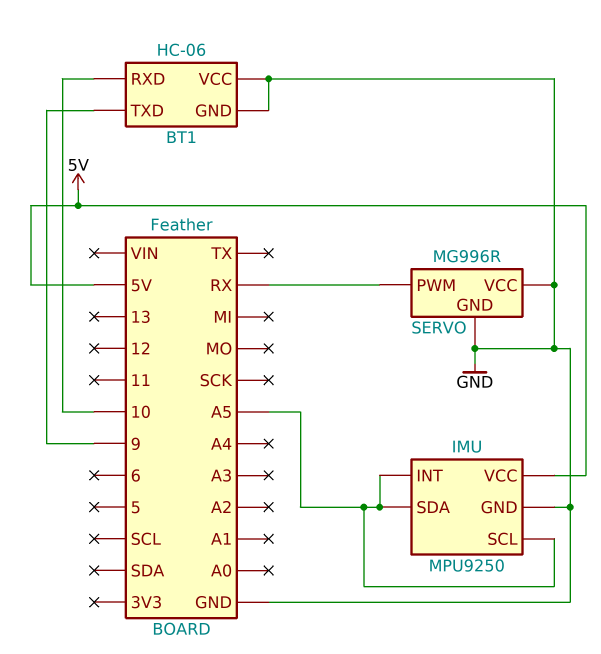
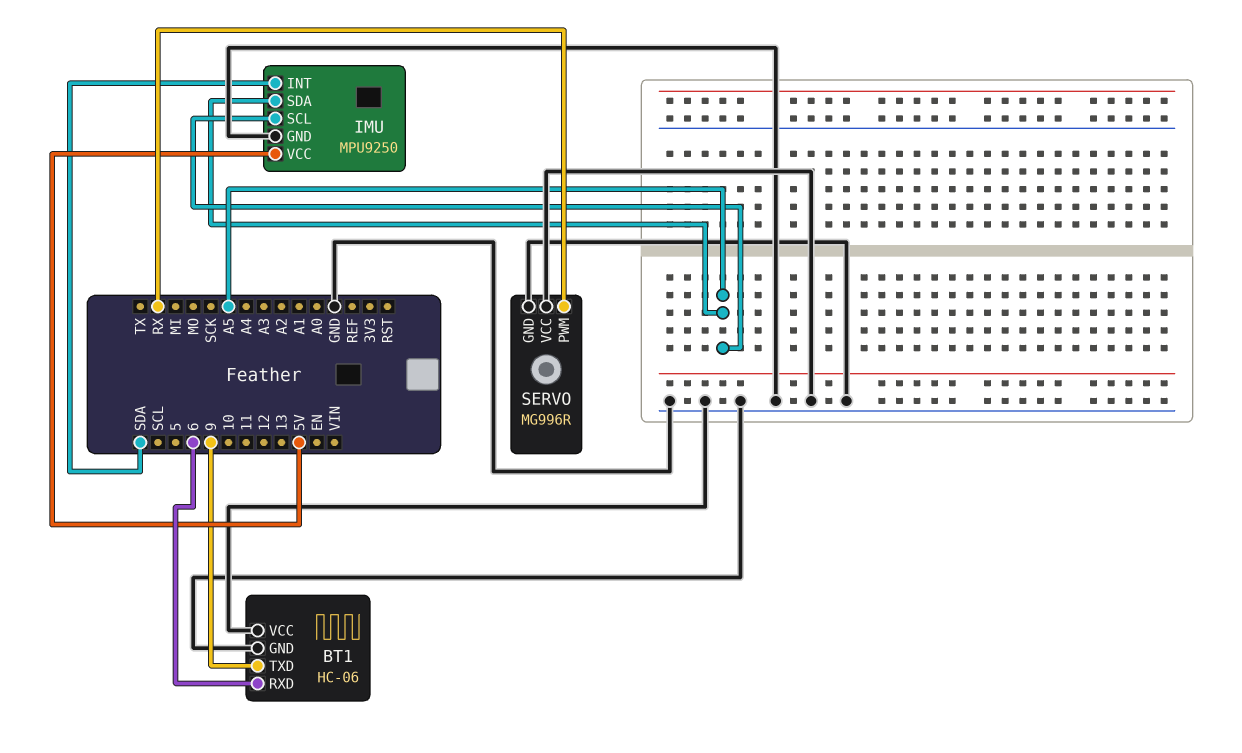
BT1 pin RXD: 10 -> 6
IMU pin INT: A5 -> SDA

